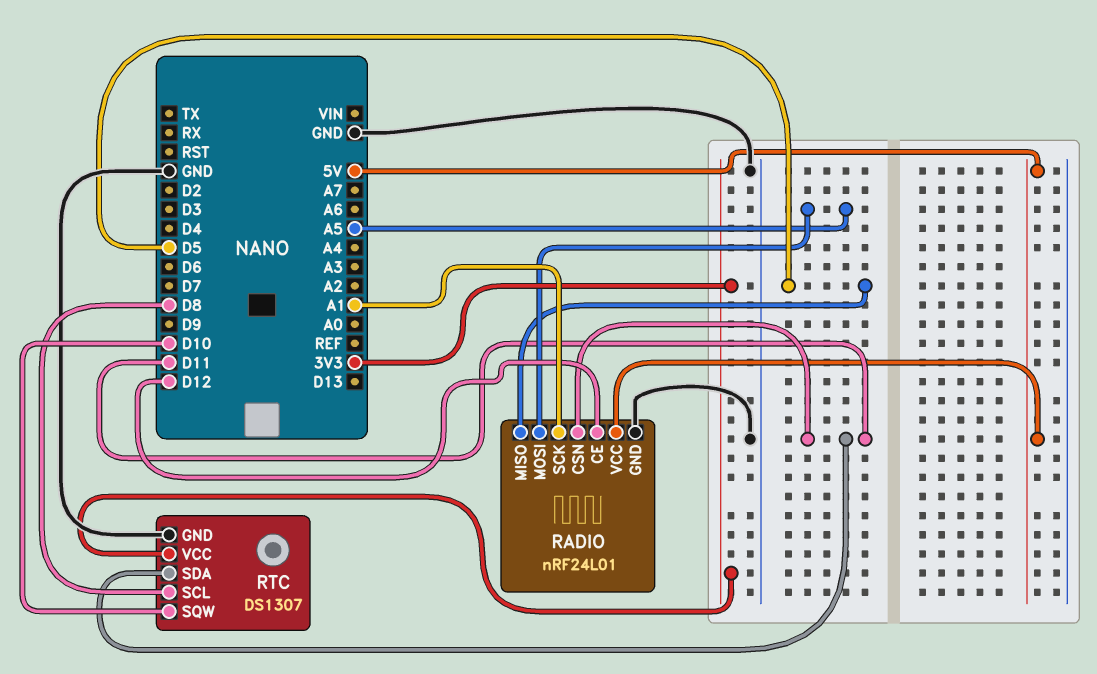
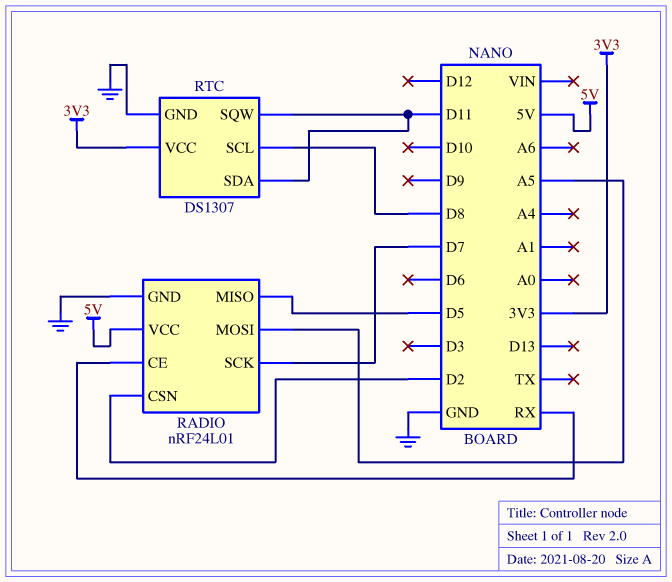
RADIO pin CE: D12 -> RX
RADIO pin CSN: D11 -> D2
RADIO pin SCK: A1 -> D7
RTC pin SQW: D10 -> D11

